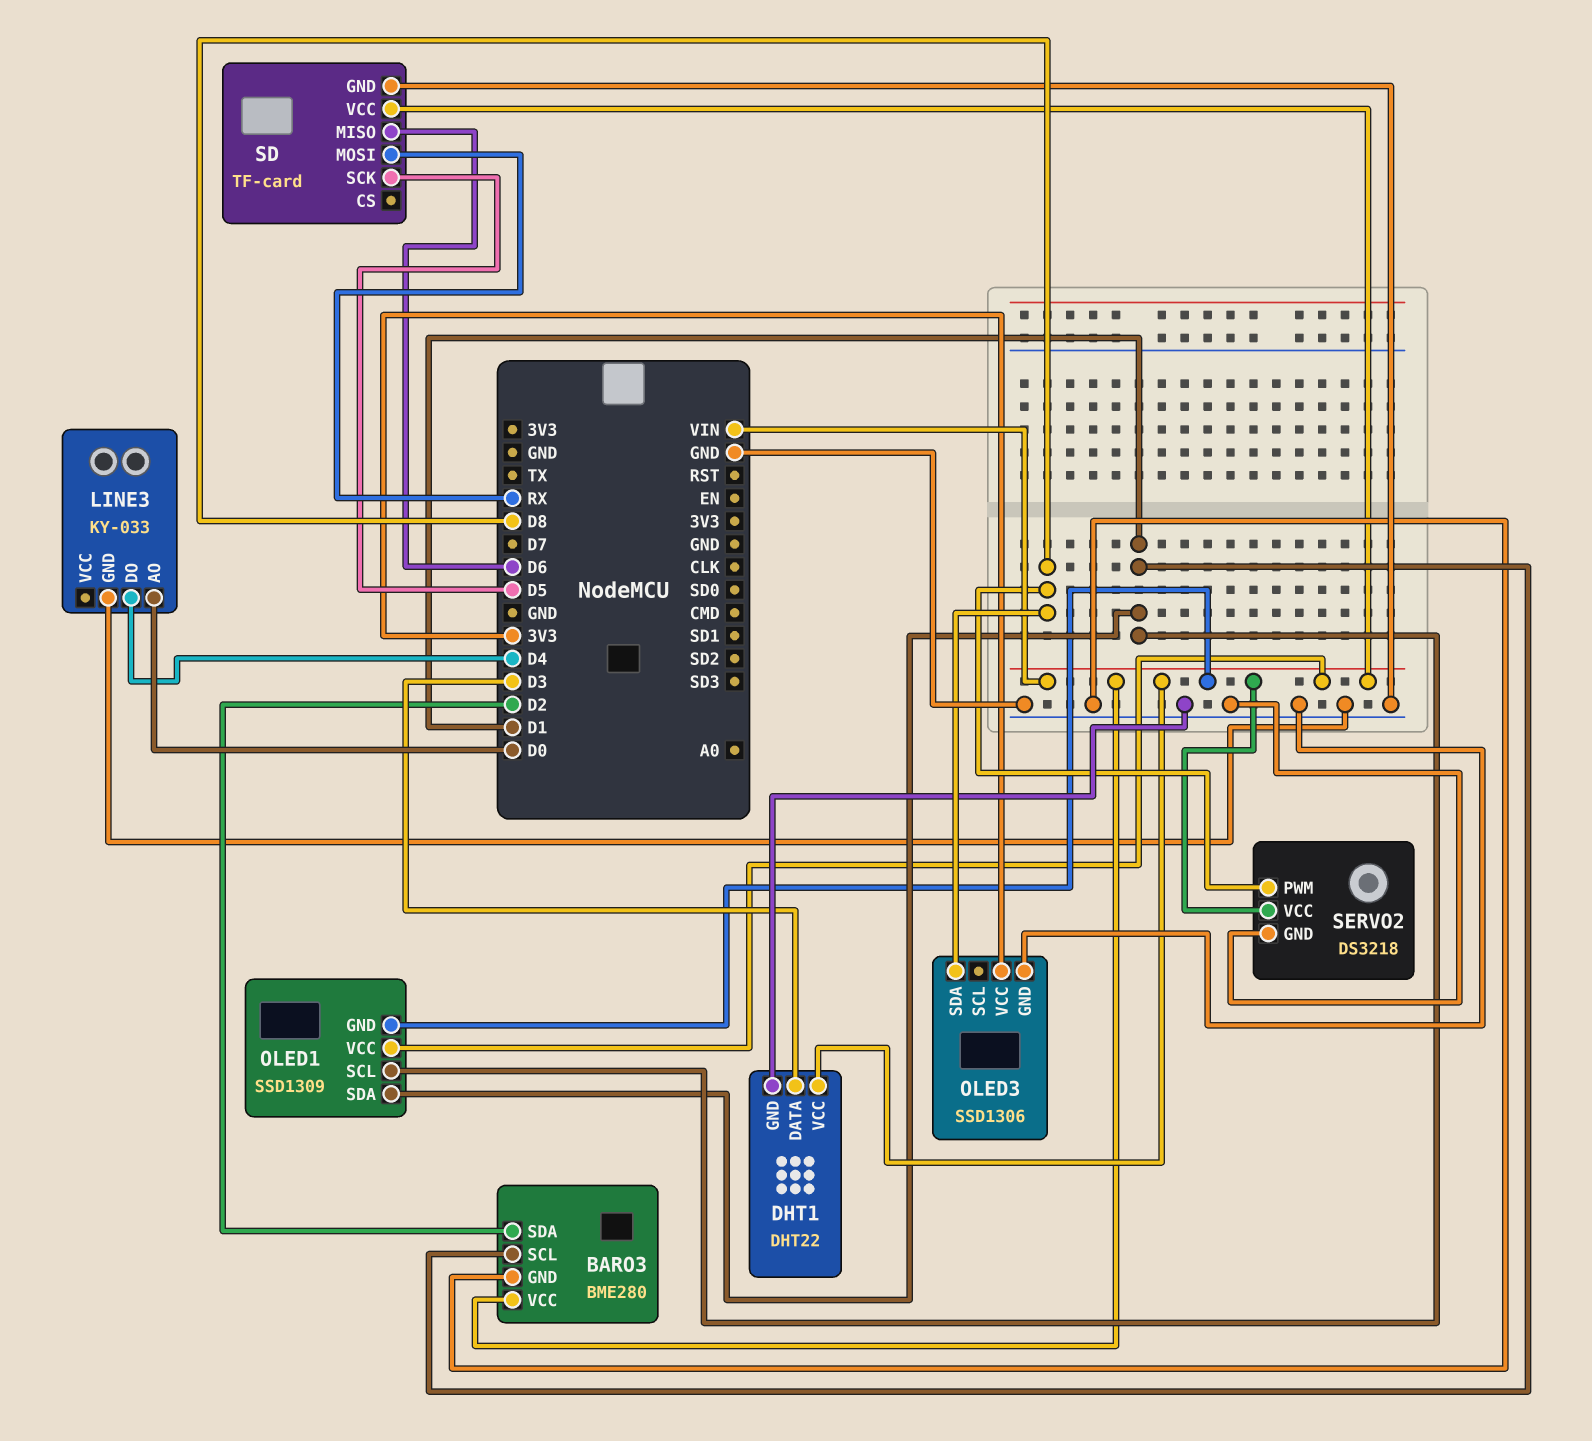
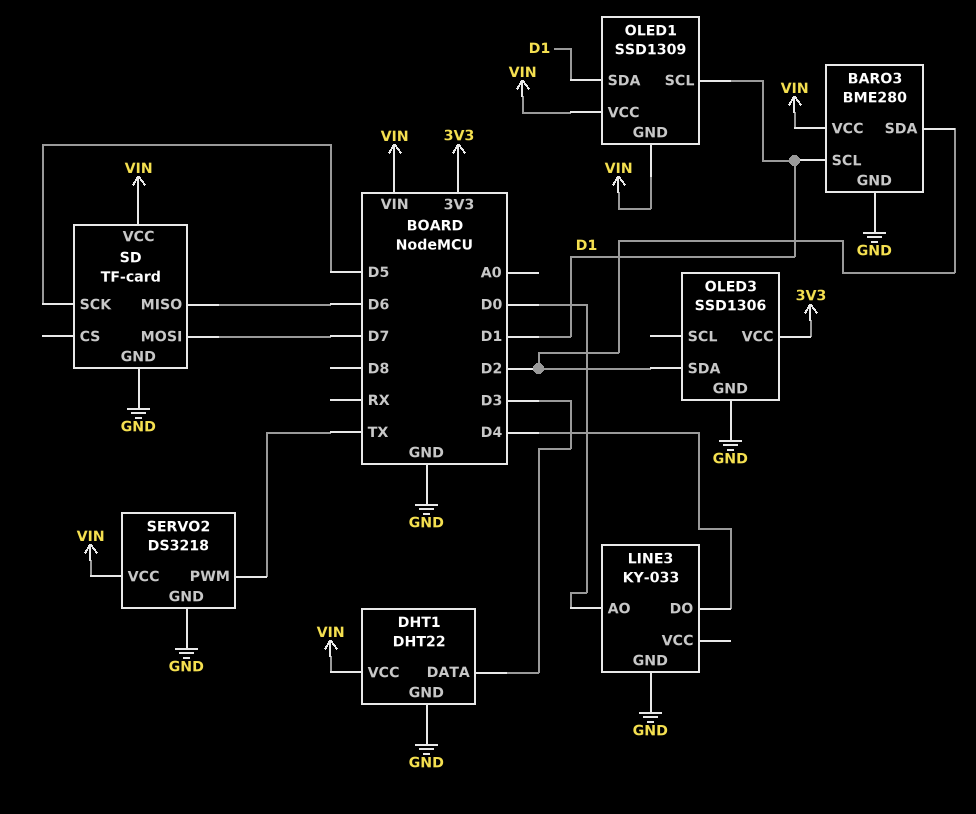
OLED3 pin SDA: D8 -> D2
SD pin MOSI: RX -> D7
SERVO2 pin PWM: D8 -> TX

